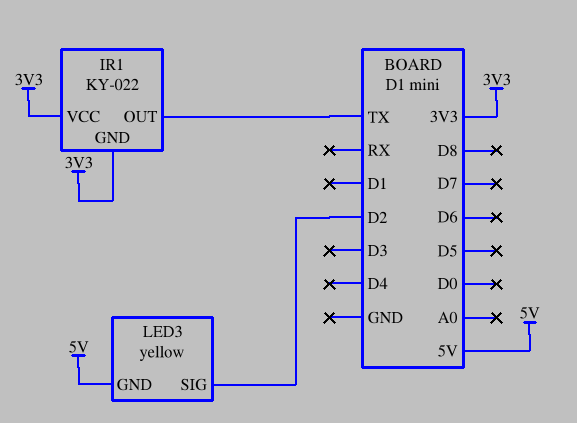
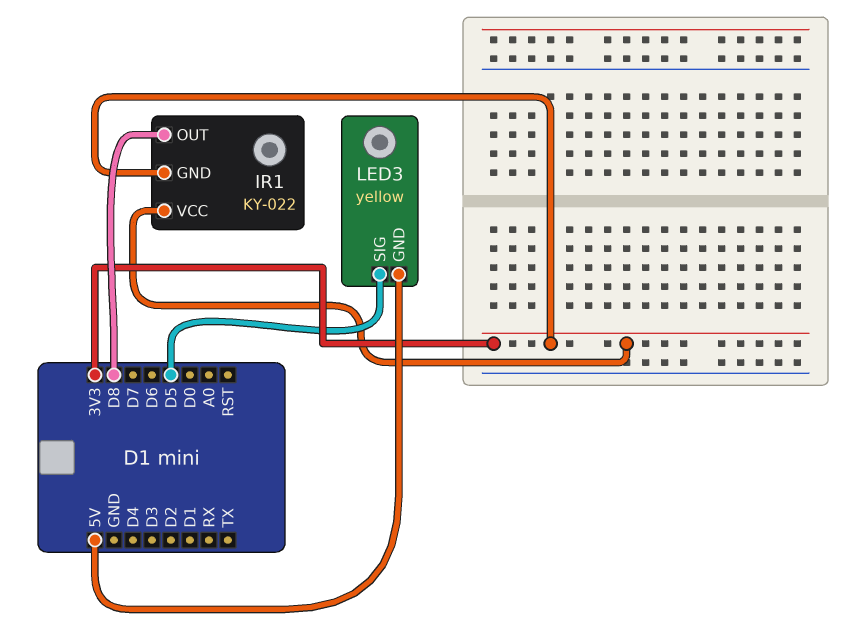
IR1 pin OUT: TX -> D8
LED3 pin SIG: D2 -> D5

